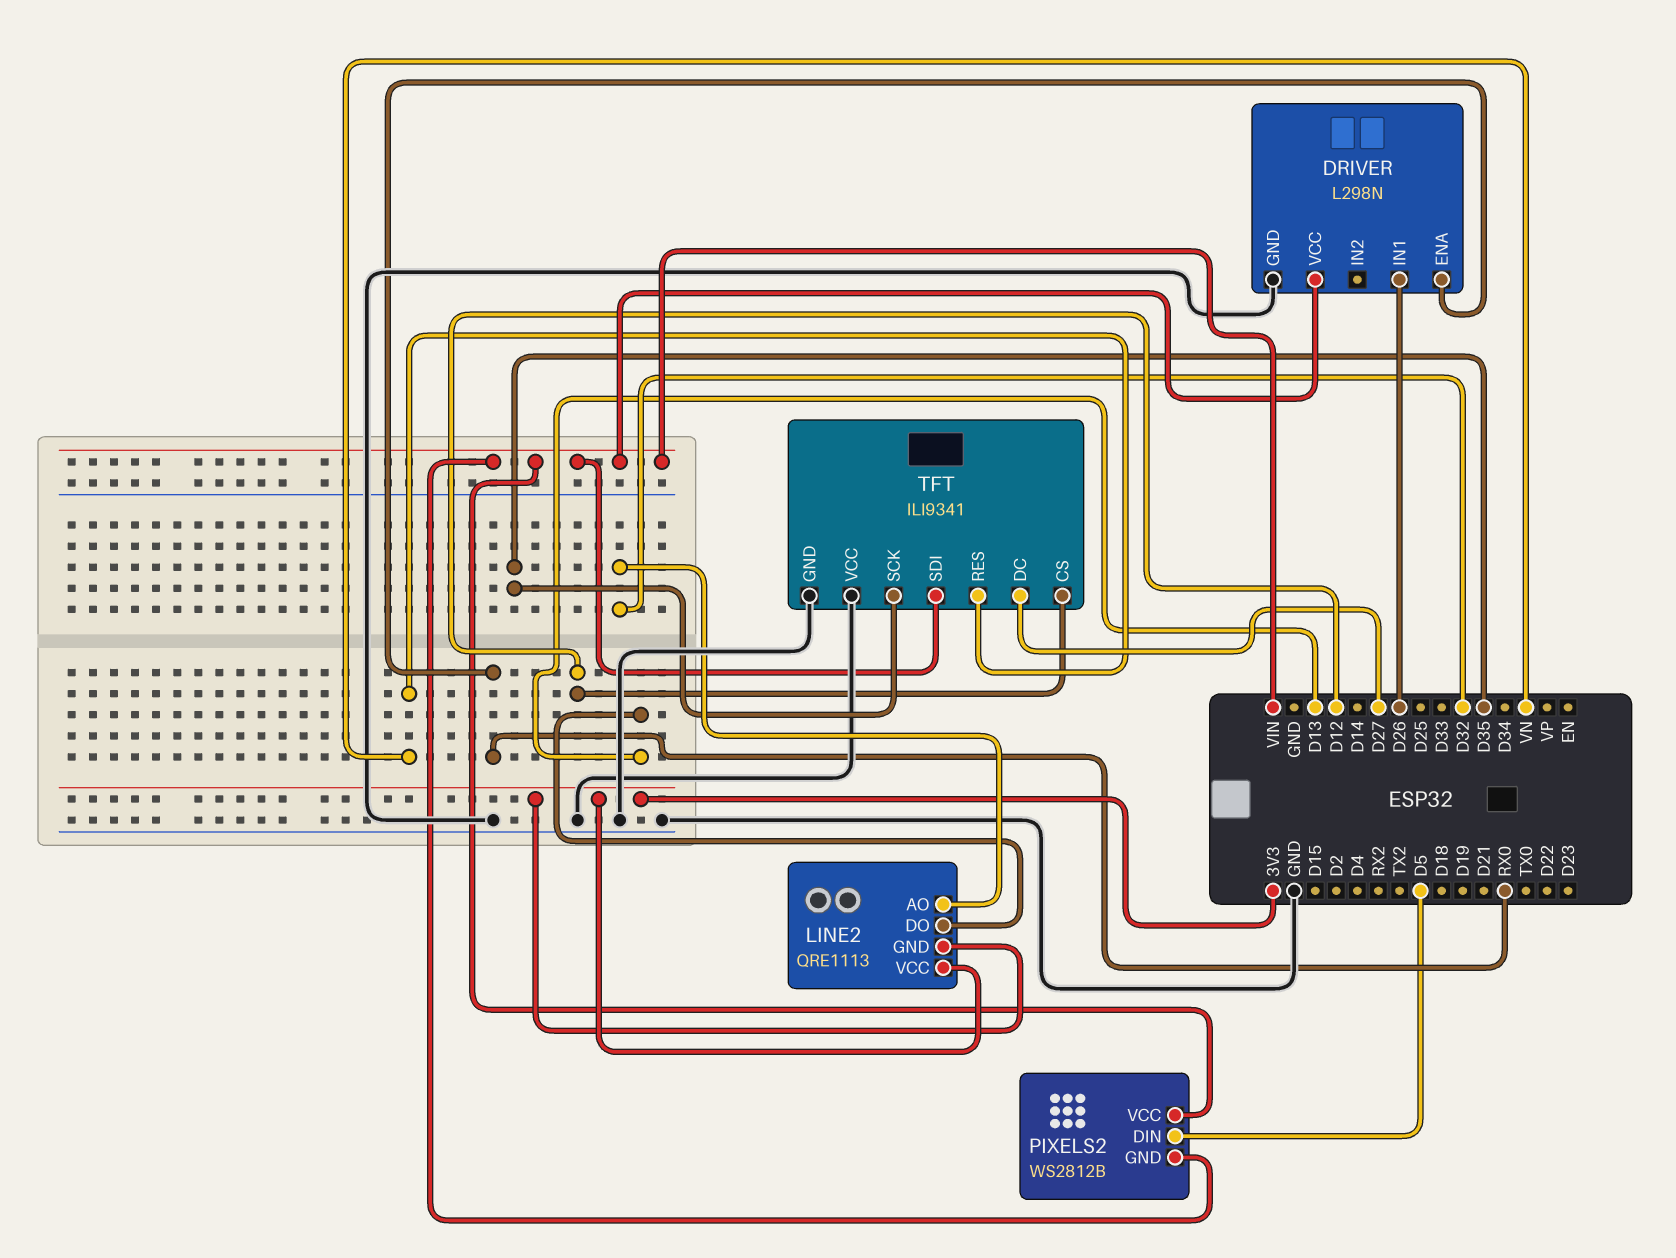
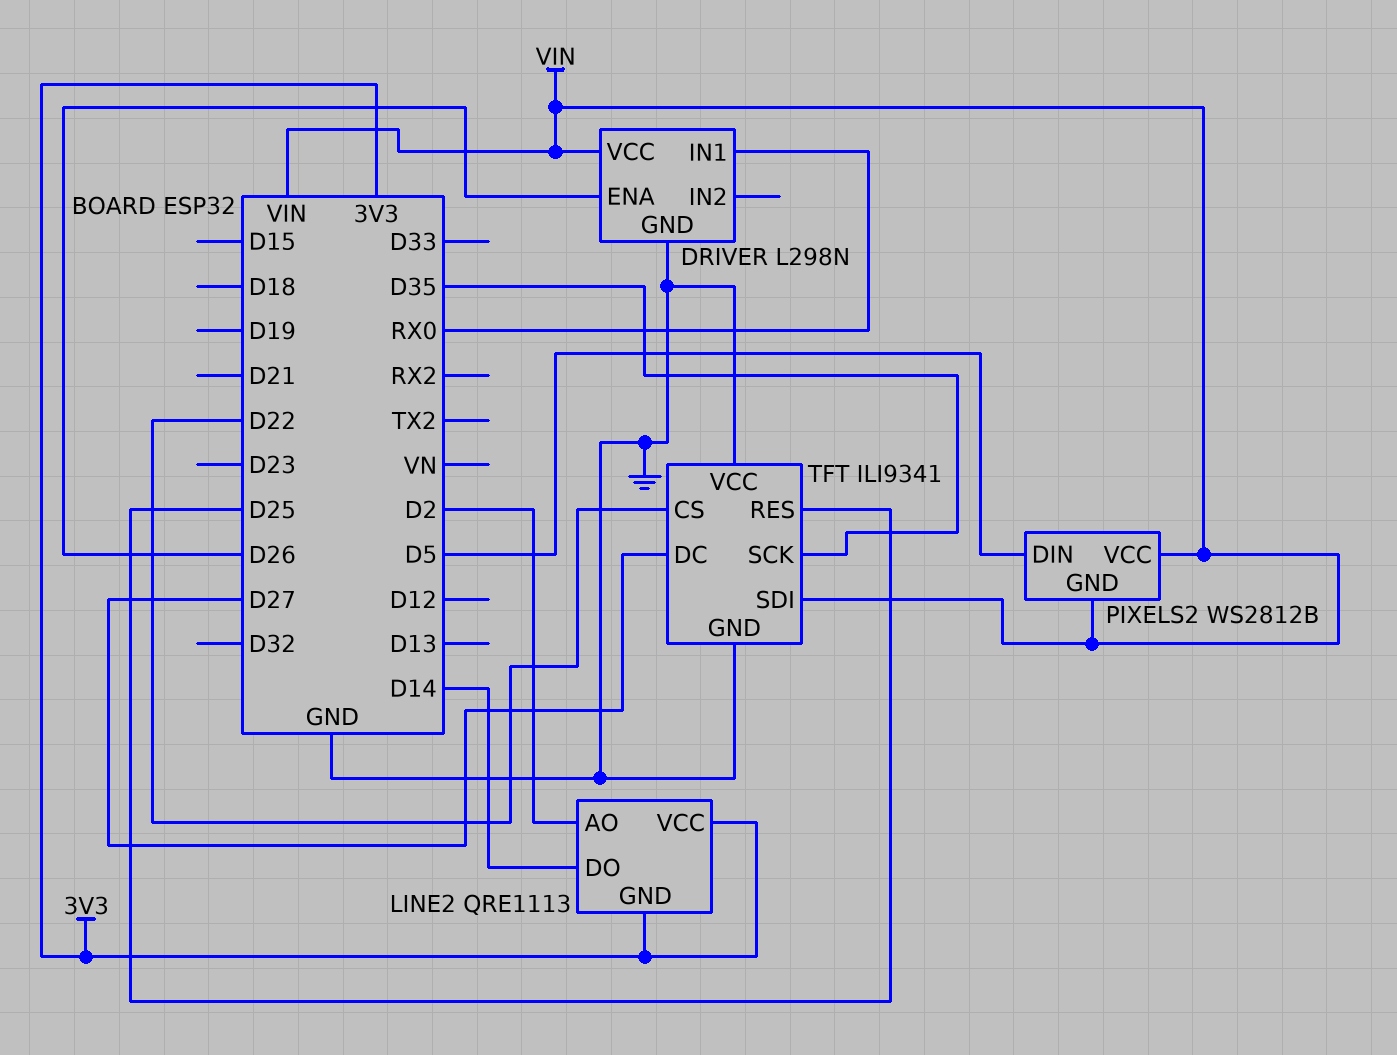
DRIVER pin ENA: RX0 -> D26
DRIVER pin IN1: D26 -> RX0
LINE2 pin AO: D32 -> D2
LINE2 pin DO: D13 -> D14
TFT pin CS: D12 -> D22
TFT pin RES: VN -> D25

